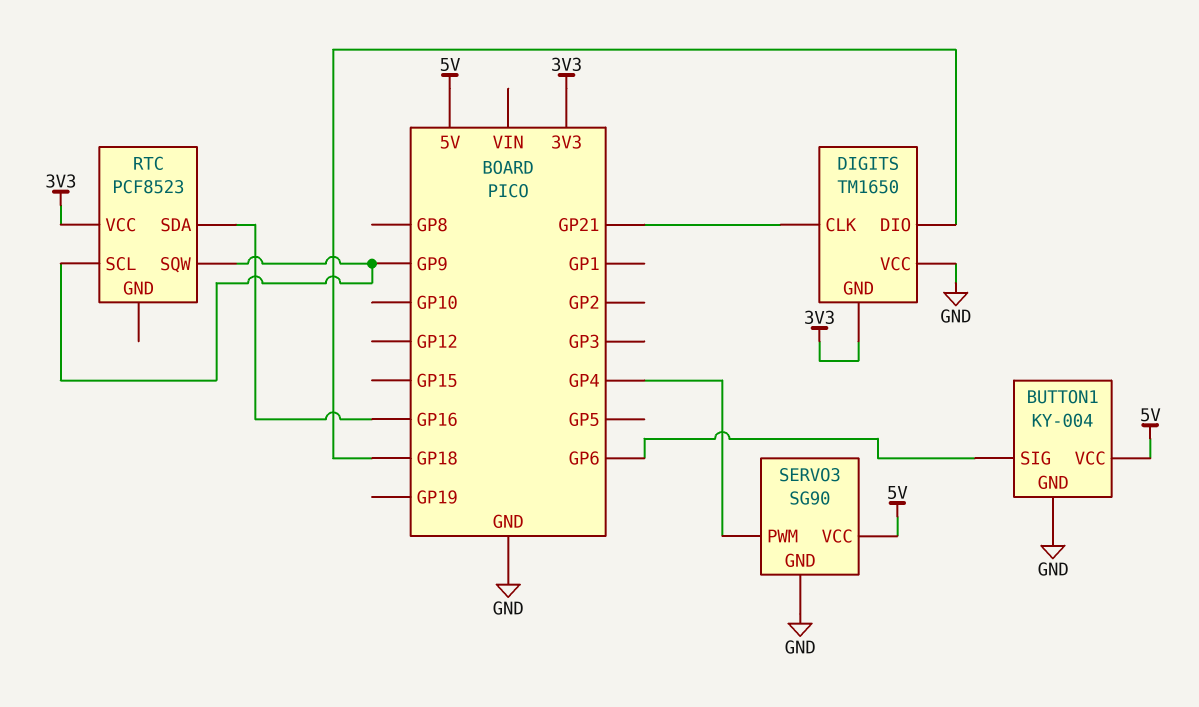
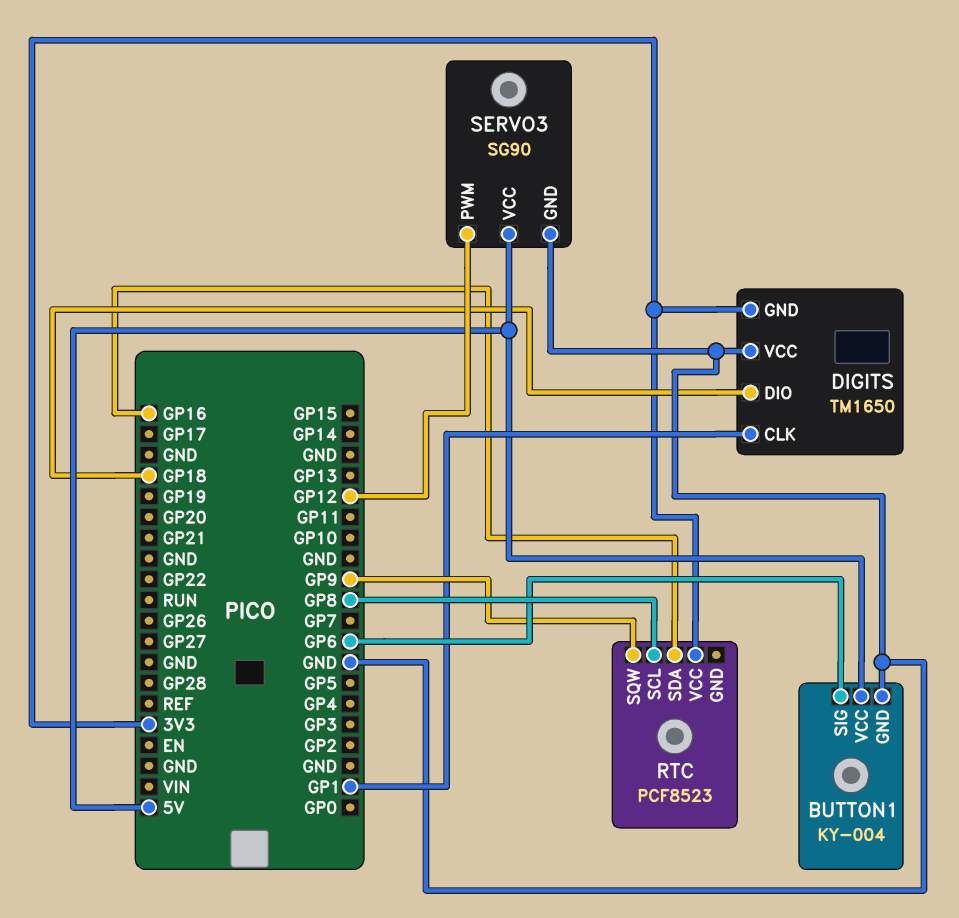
DIGITS pin CLK: GP21 -> GP1
RTC pin SCL: GP9 -> GP8
SERVO3 pin PWM: GP4 -> GP12

